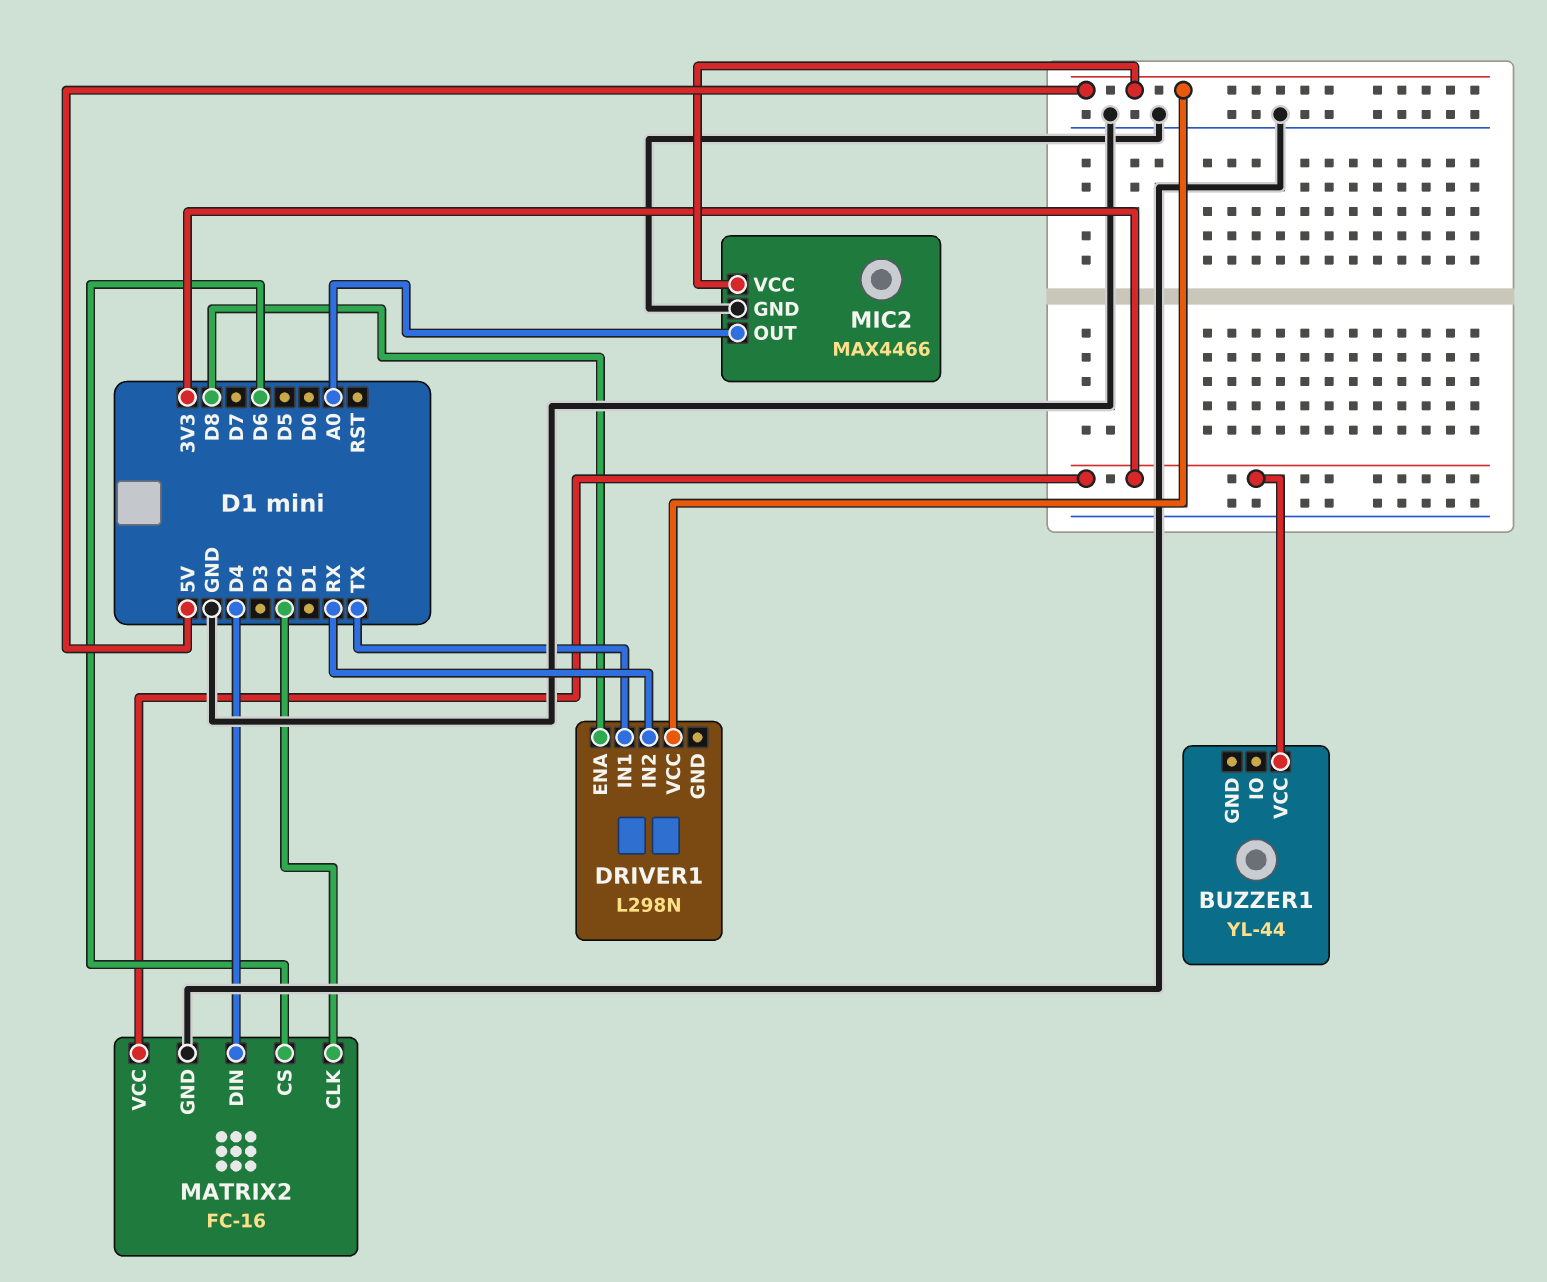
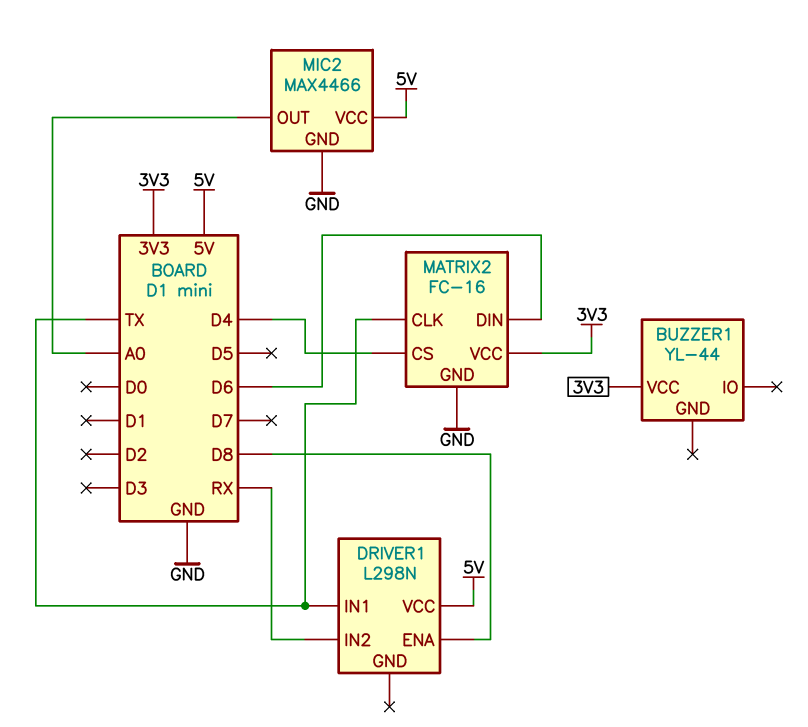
MATRIX2 pin CLK: D2 -> TX
MATRIX2 pin CS: D6 -> D4
MATRIX2 pin DIN: D4 -> D6

